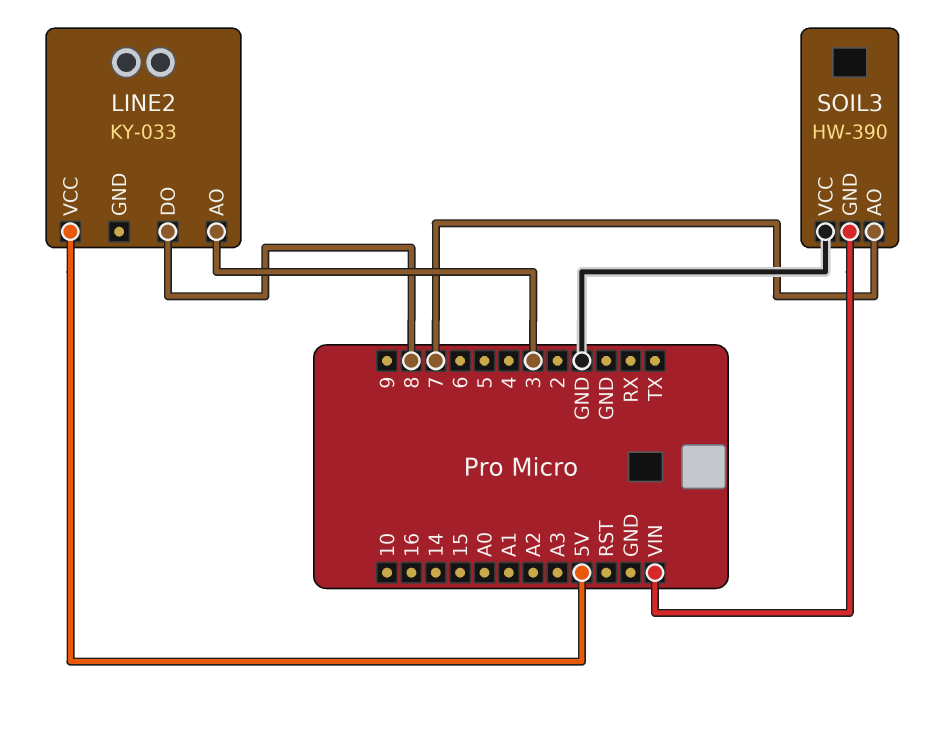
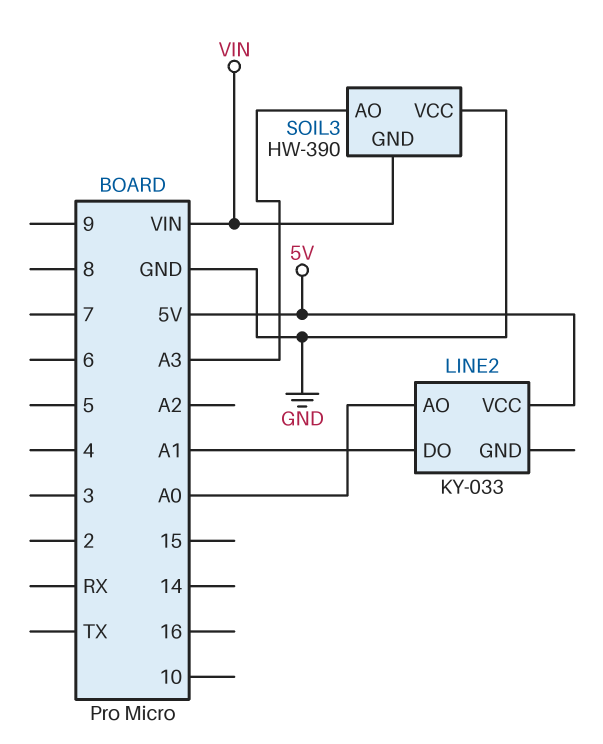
LINE2 pin AO: 3 -> A0
LINE2 pin DO: 8 -> A1
SOIL3 pin AO: 7 -> A3

